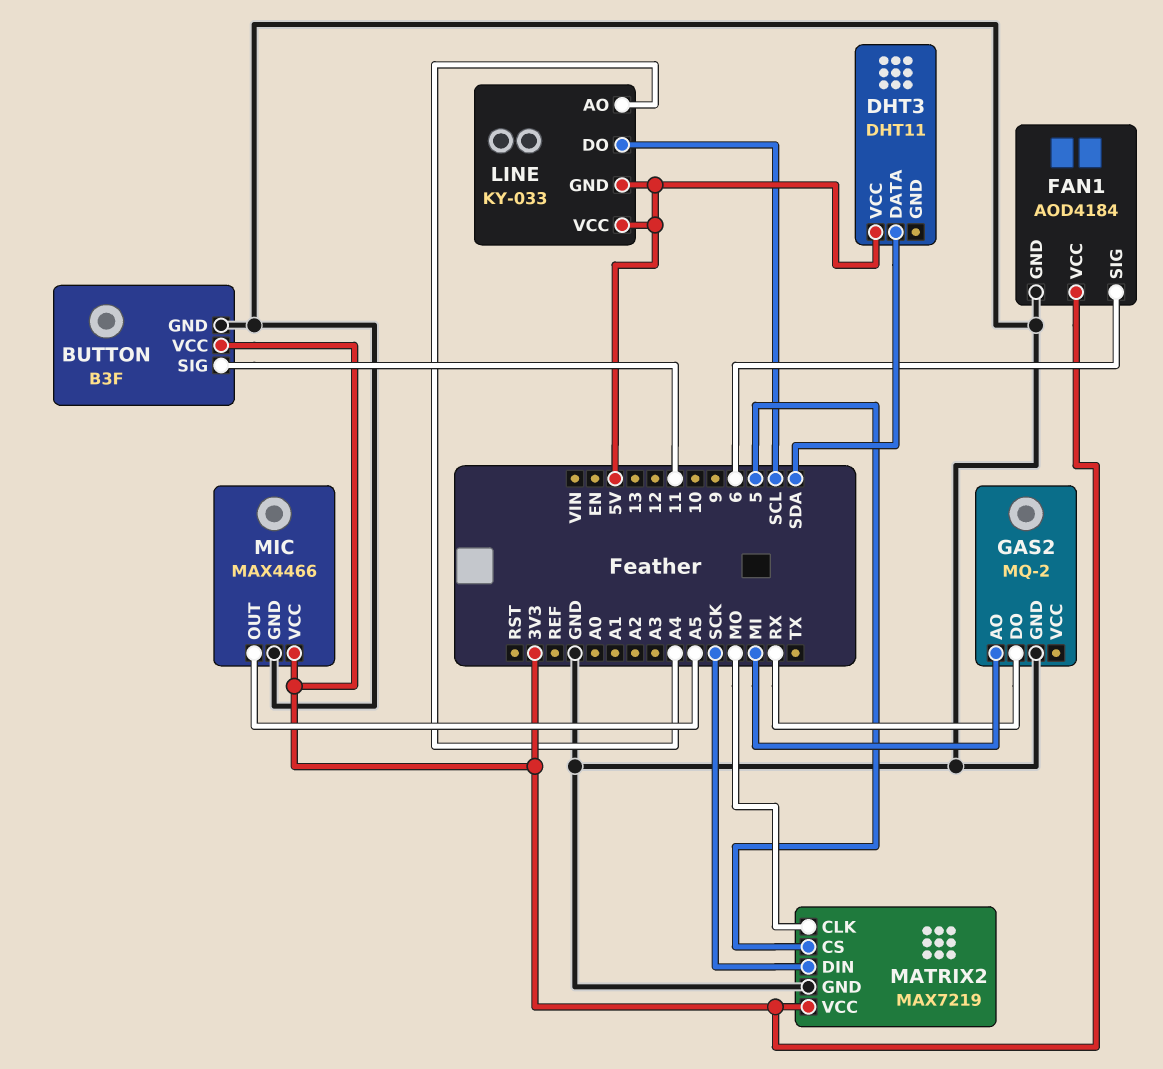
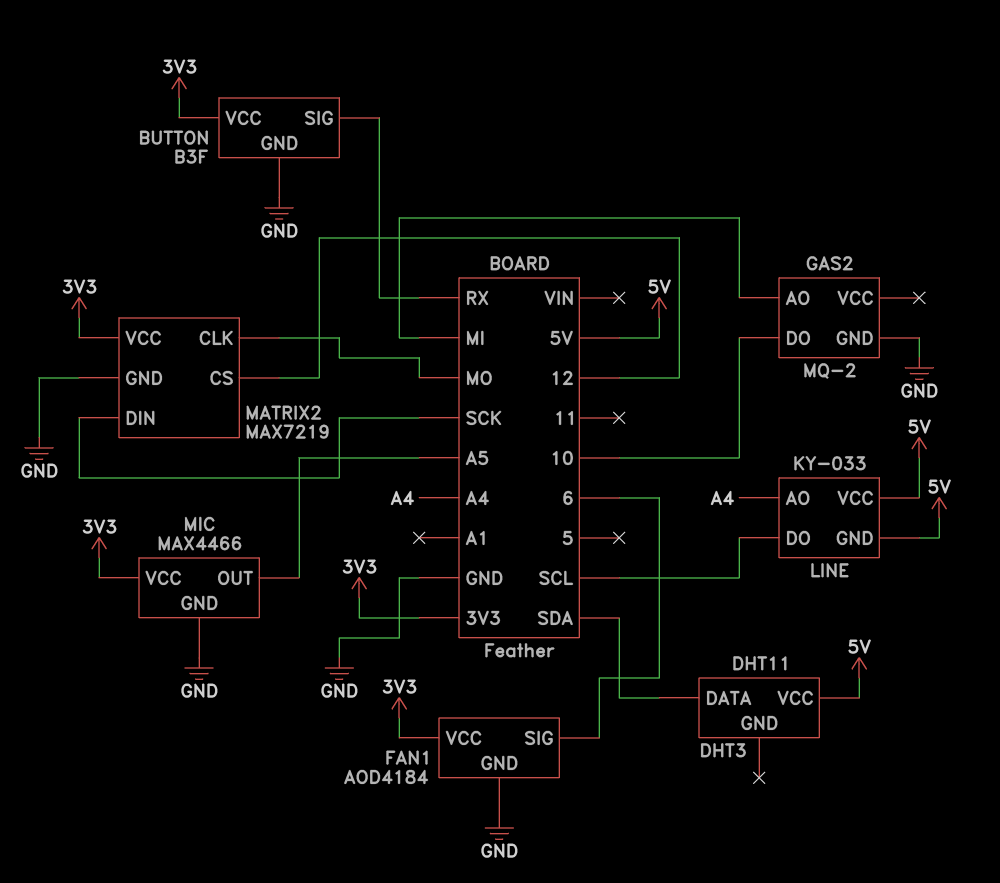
BUTTON pin SIG: 11 -> RX
GAS2 pin DO: RX -> 10
MATRIX2 pin CS: 5 -> 12

